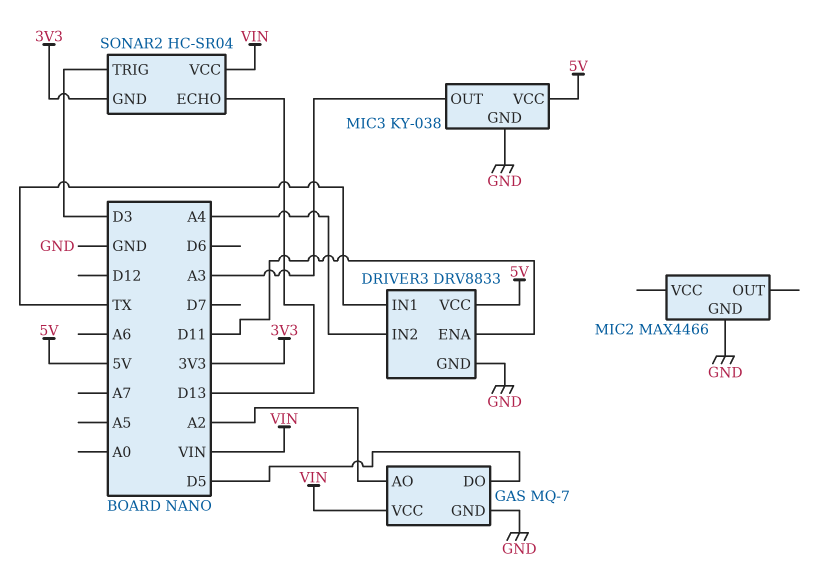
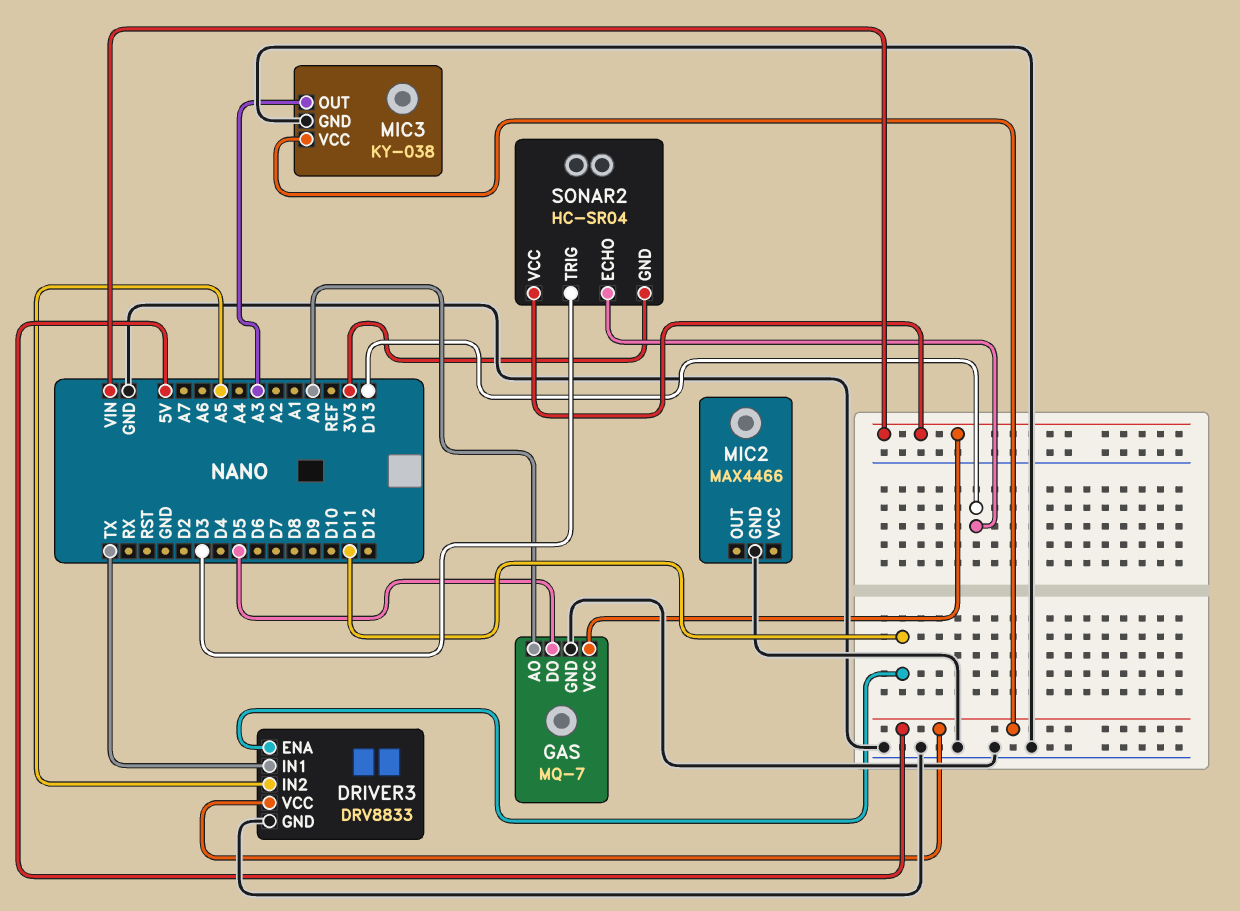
DRIVER3 pin IN2: A4 -> A5
GAS pin AO: A2 -> A0

